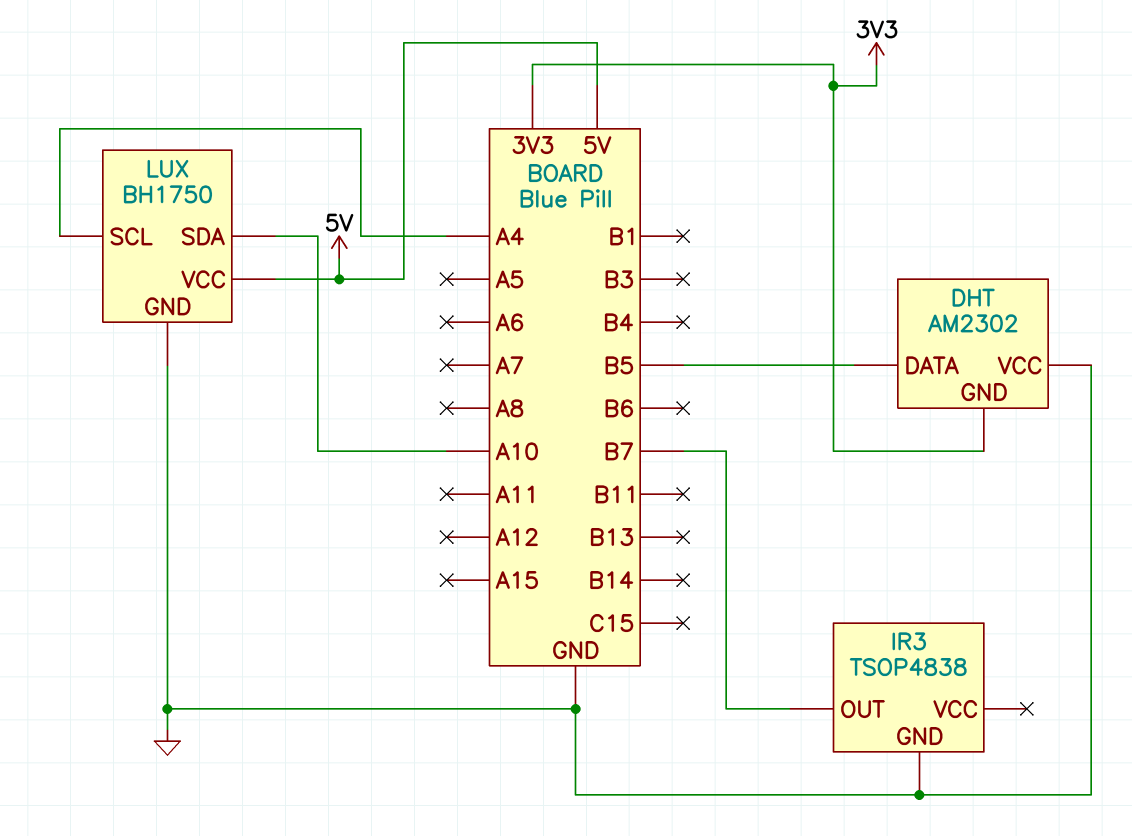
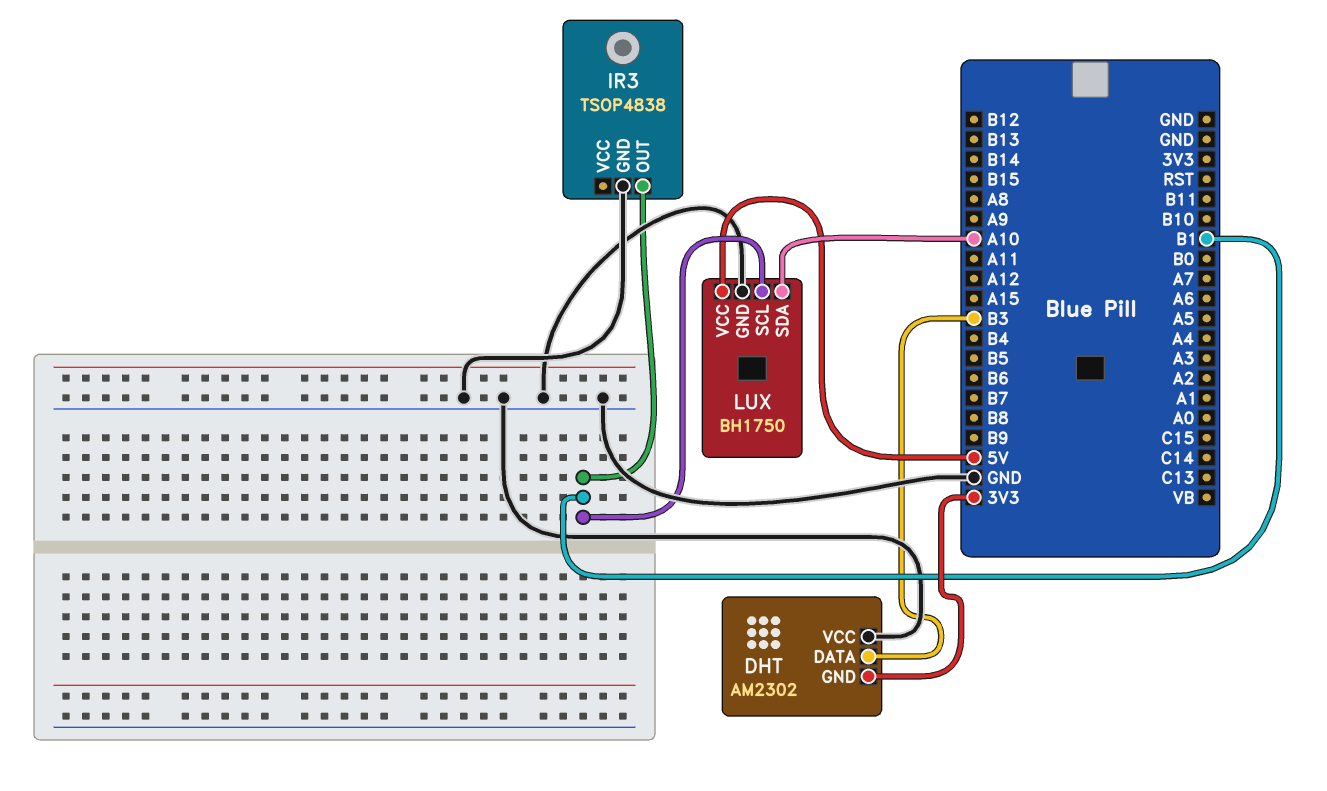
DHT pin DATA: B5 -> B3
IR3 pin OUT: B7 -> B1
LUX pin SCL: A4 -> B1

